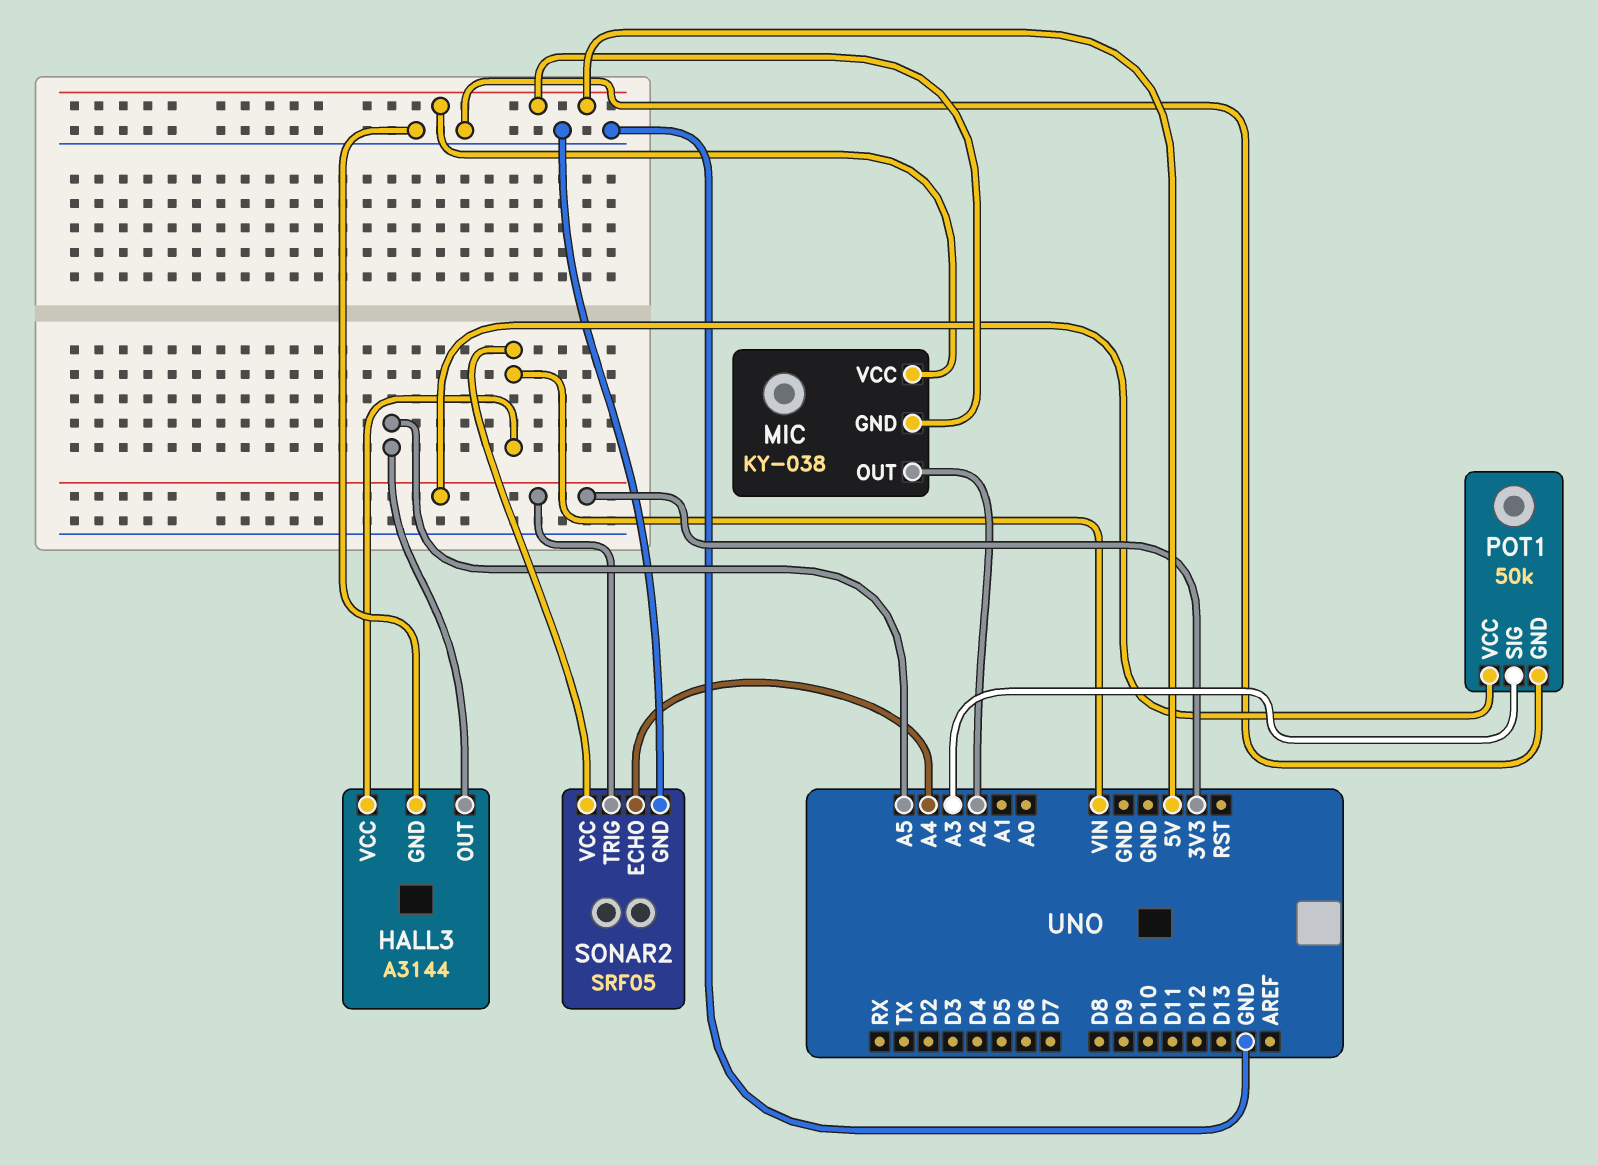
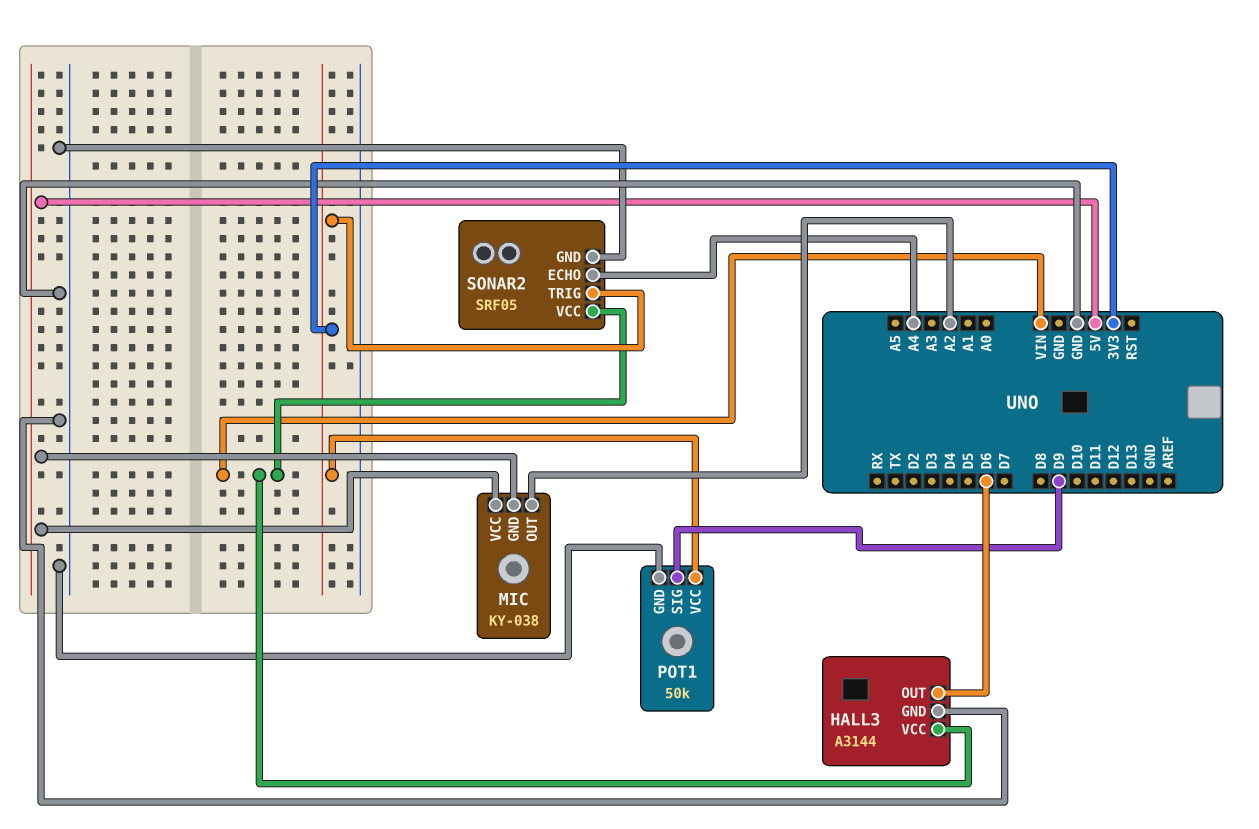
HALL3 pin OUT: A5 -> D6
POT1 pin SIG: A3 -> D9

